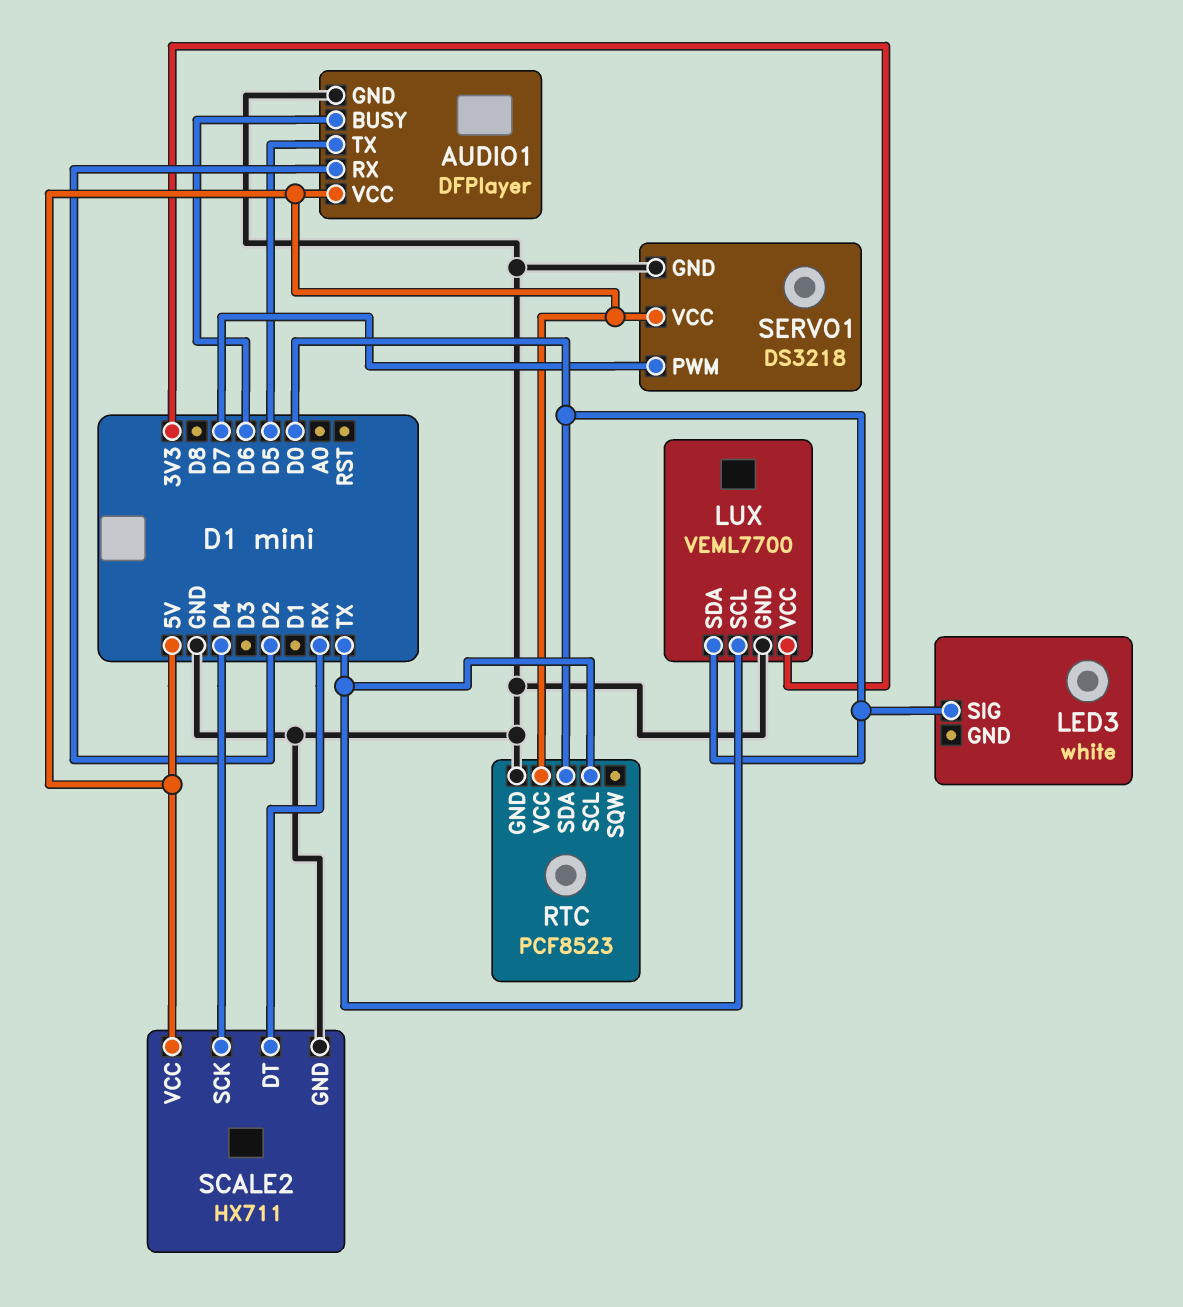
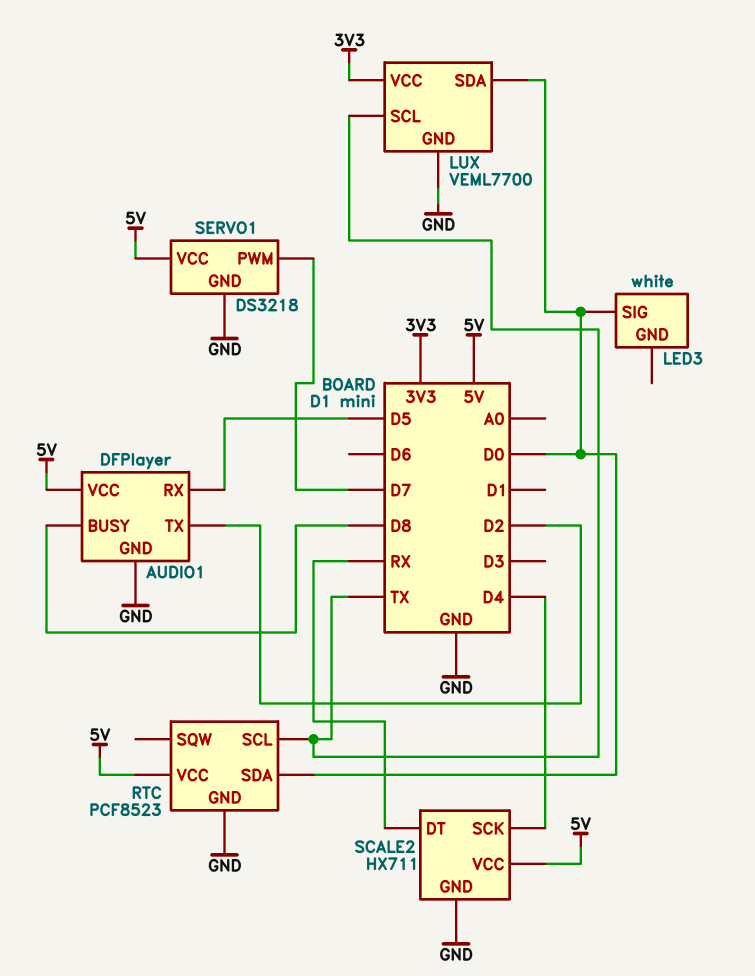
AUDIO1 pin BUSY: D6 -> D8
AUDIO1 pin RX: D2 -> D5
AUDIO1 pin TX: D5 -> D2

